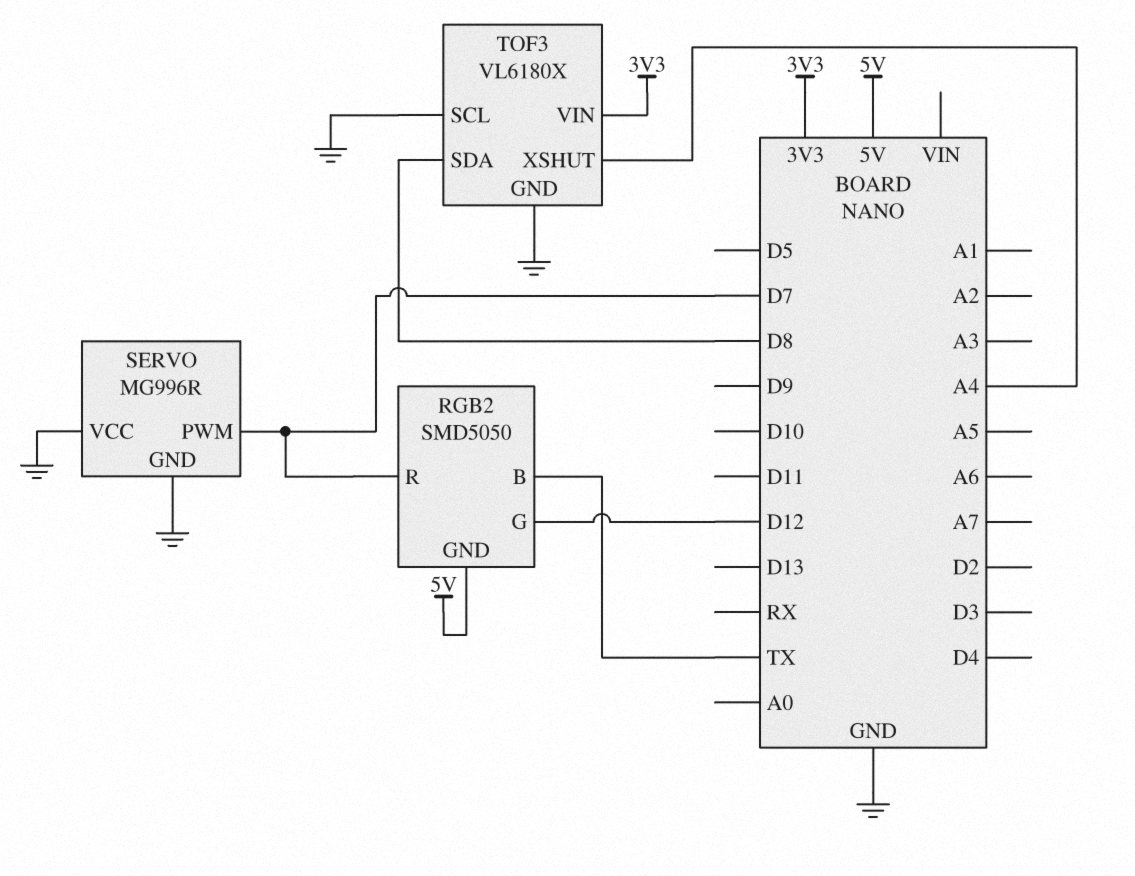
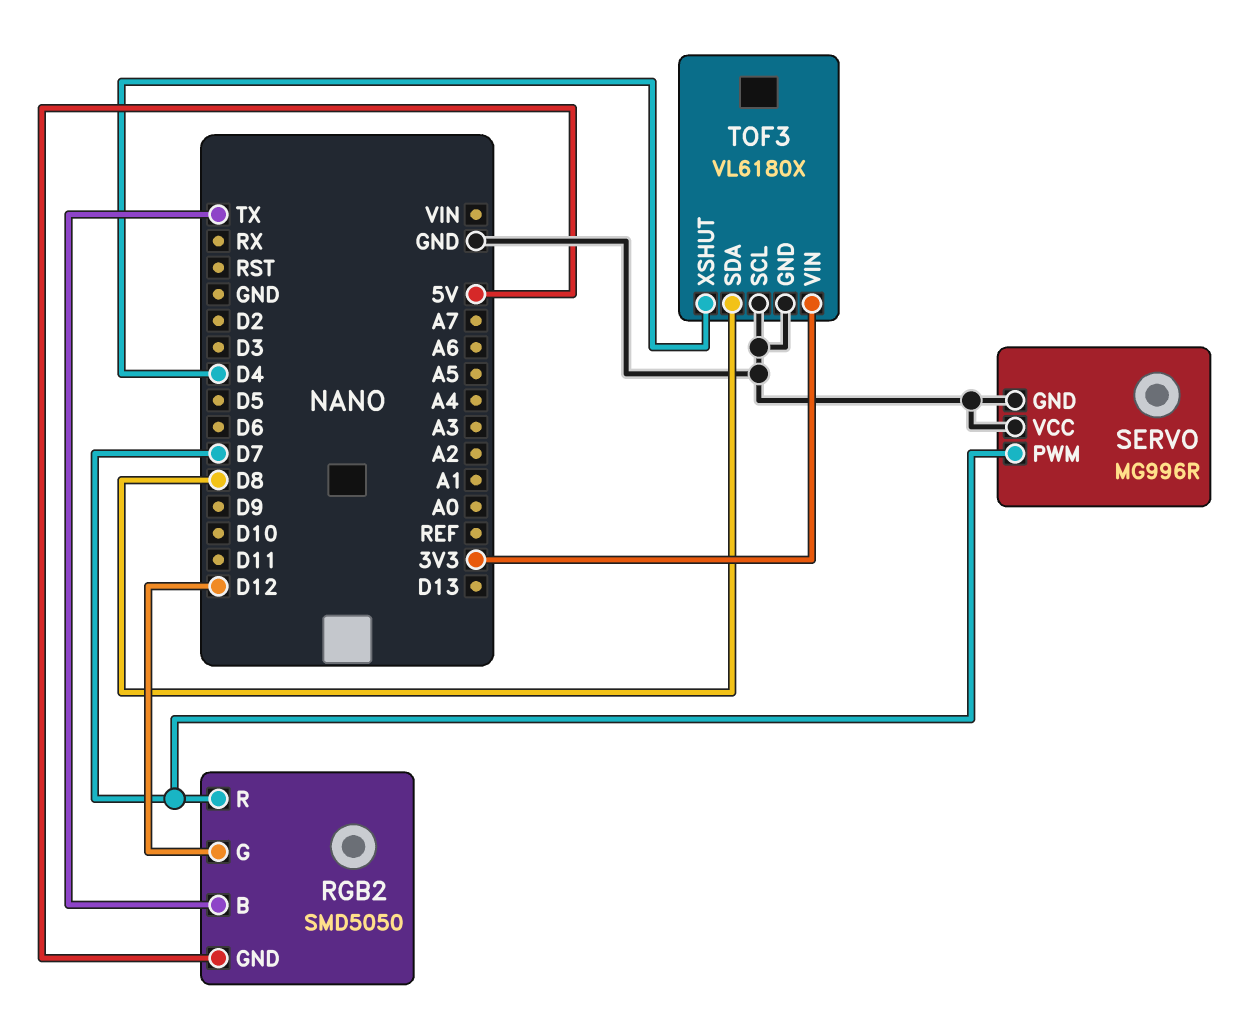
TOF3 pin XSHUT: A4 -> D4

